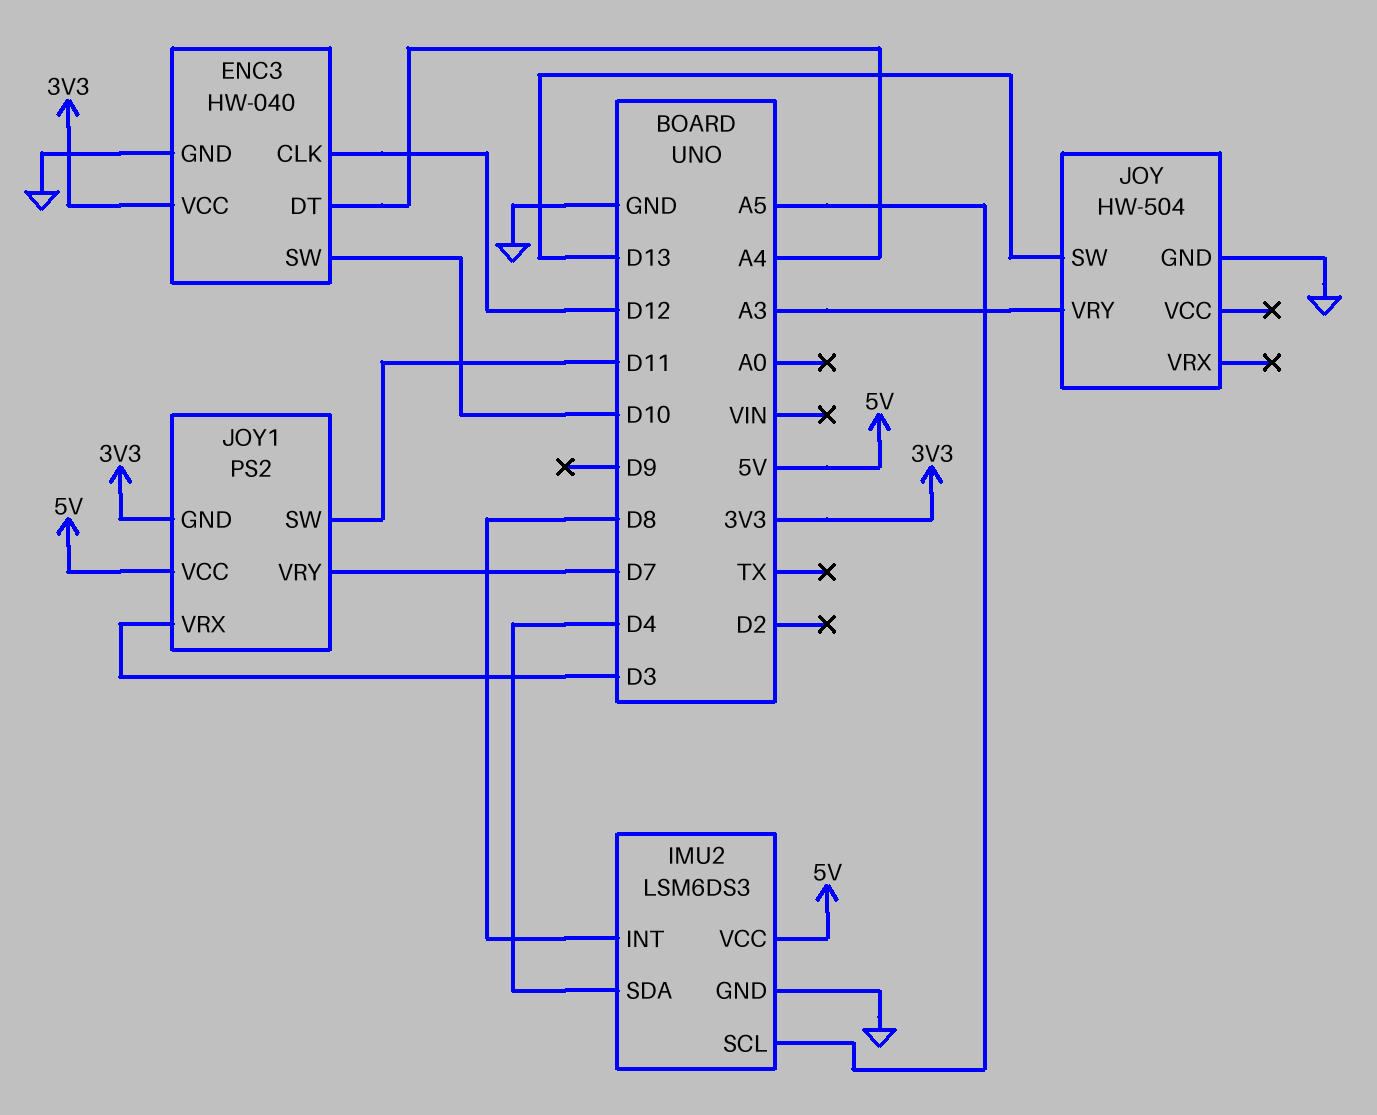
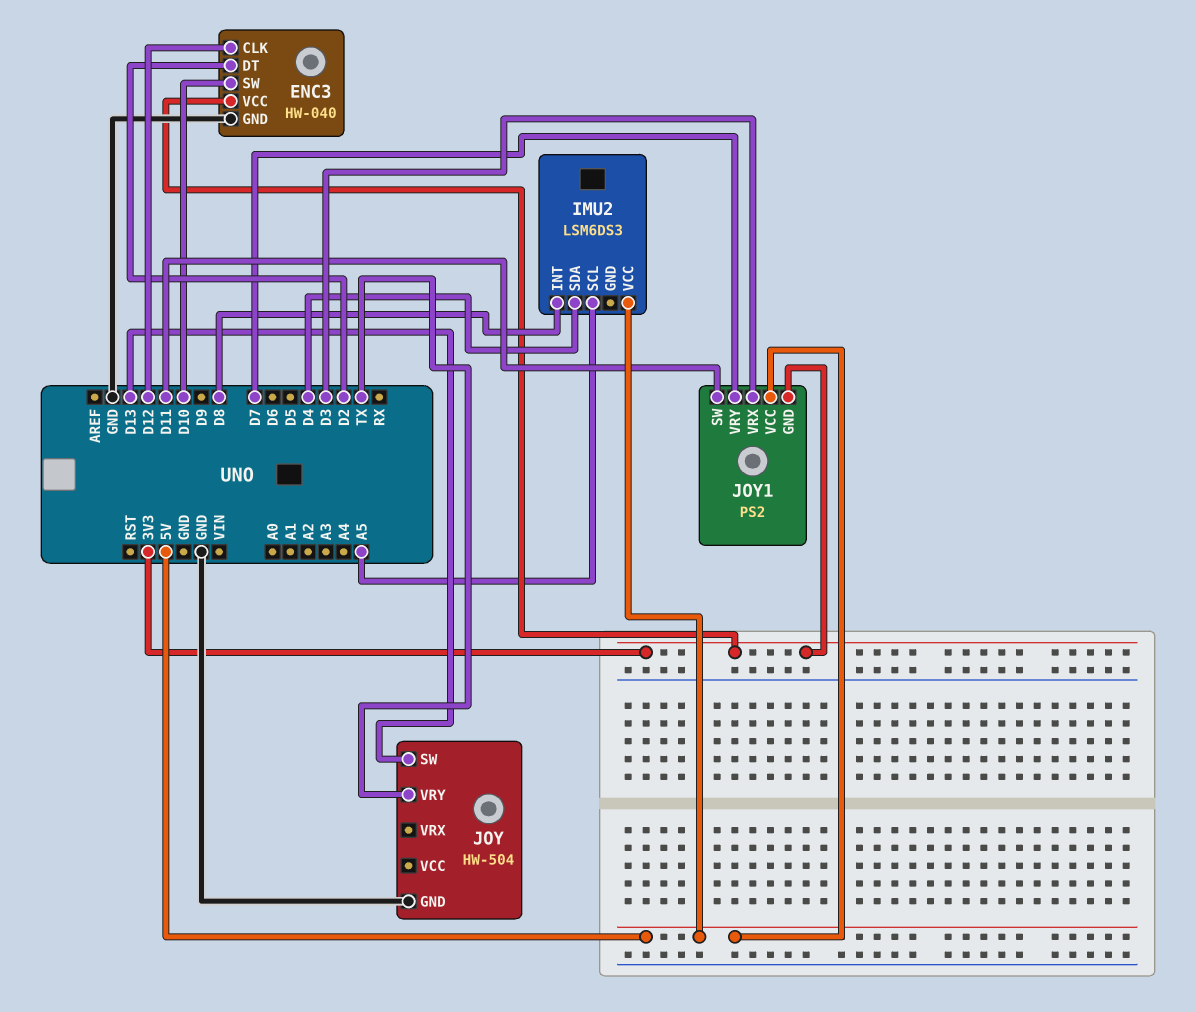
ENC3 pin DT: A4 -> D2
IMU2 pin GND: GND -> none
JOY pin VRY: A3 -> TX

